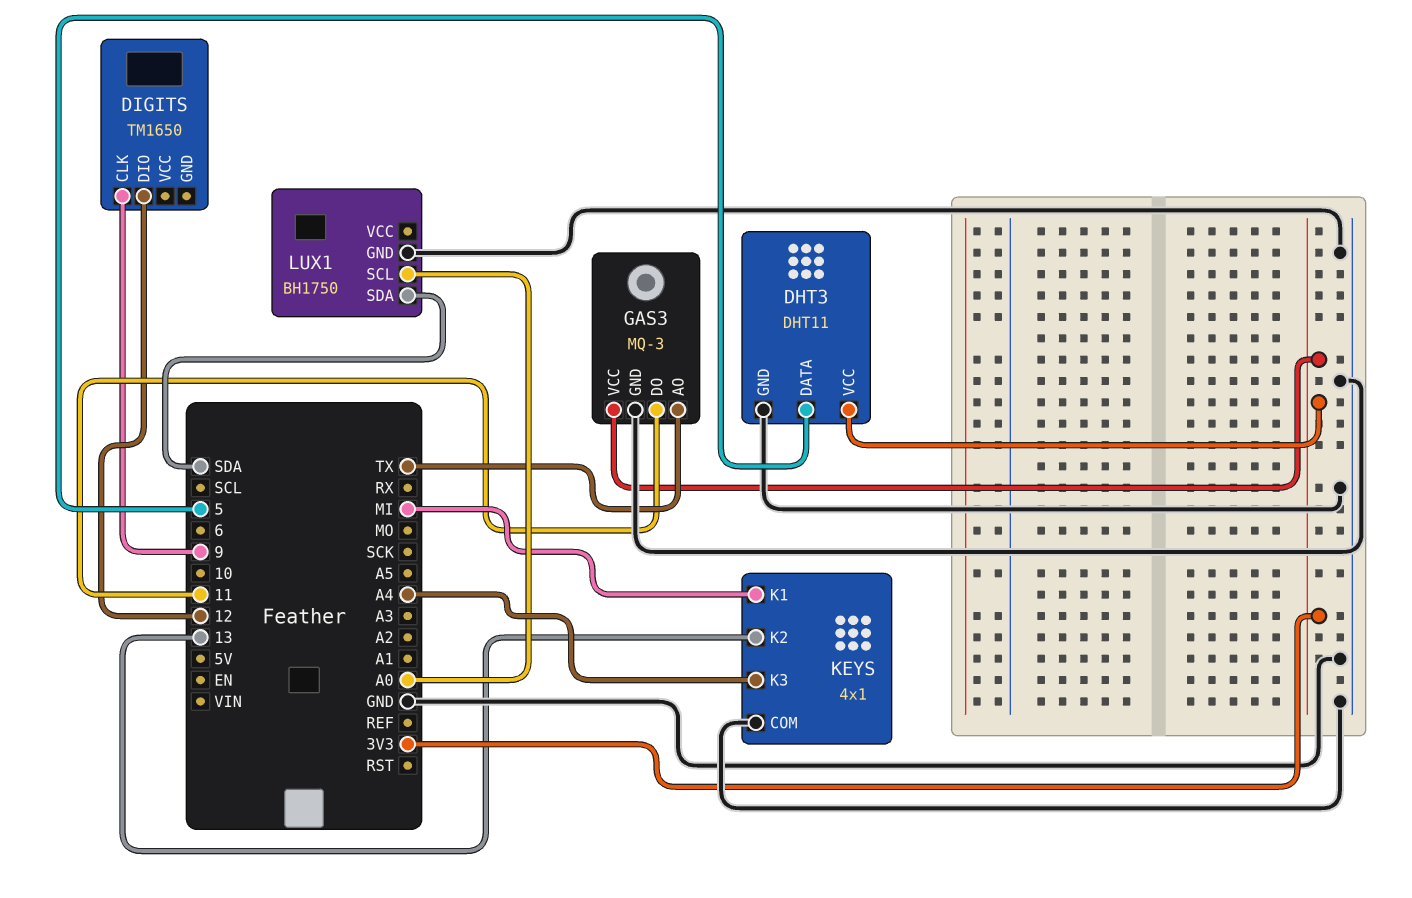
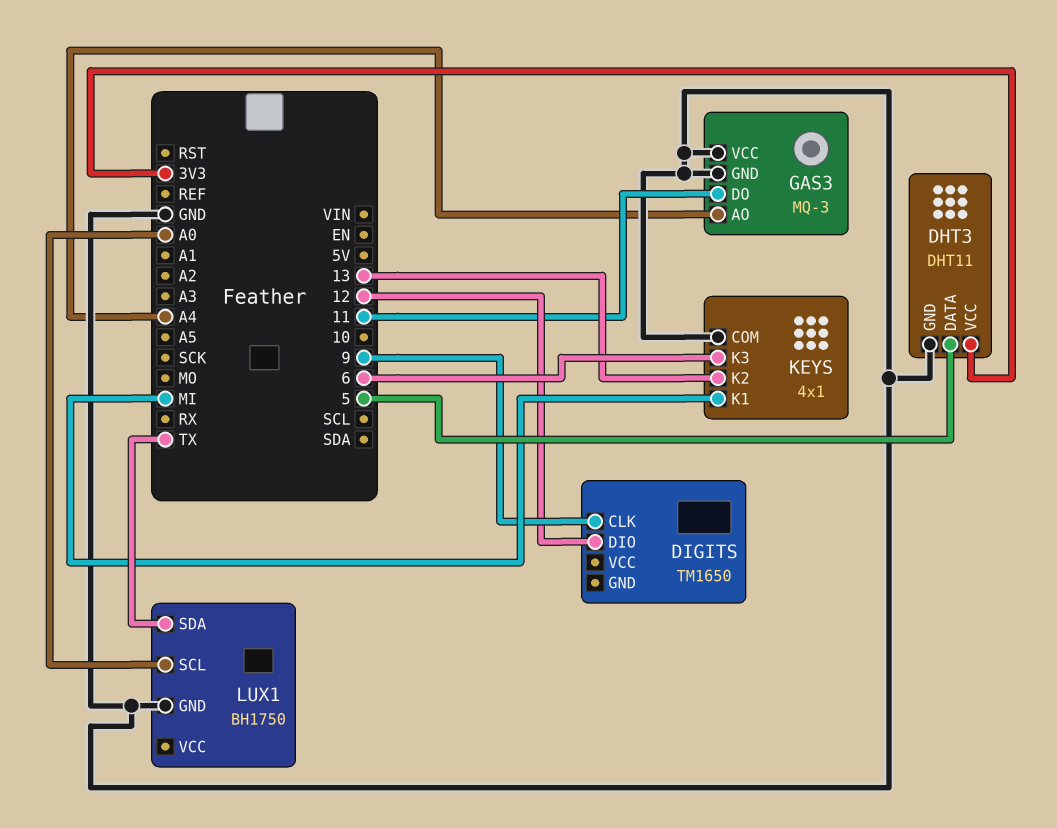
GAS3 pin AO: TX -> A4
GAS3 pin VCC: 3V3 -> GND
KEYS pin K3: A4 -> 6
LUX1 pin SDA: SDA -> TX

